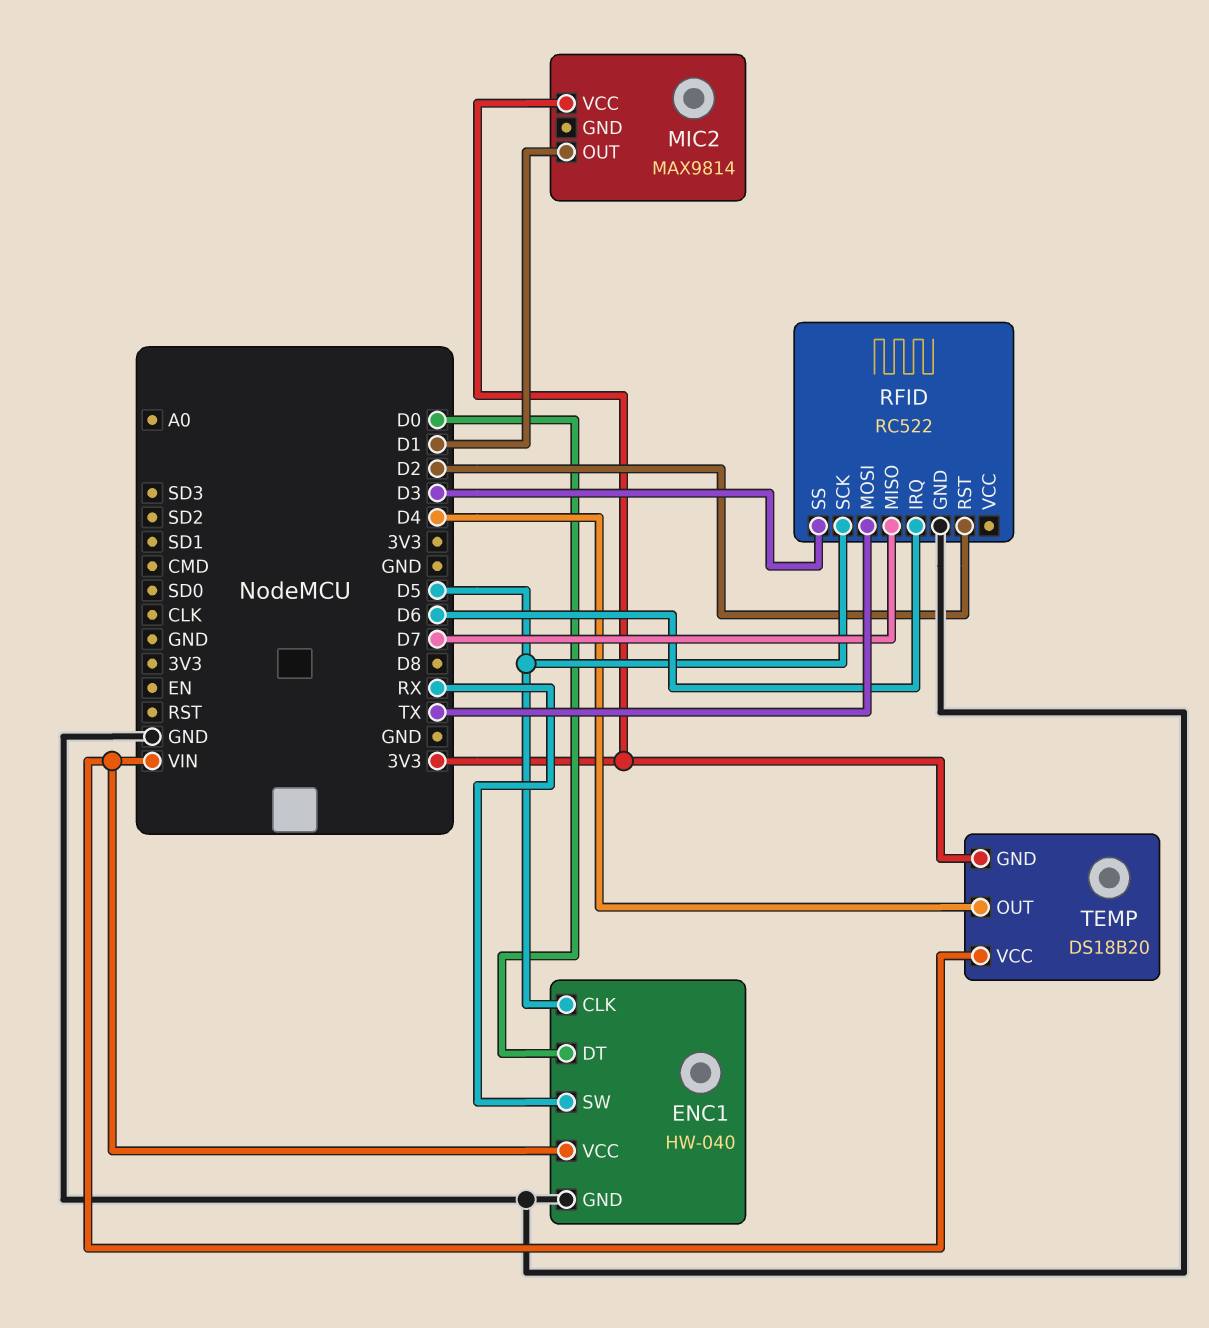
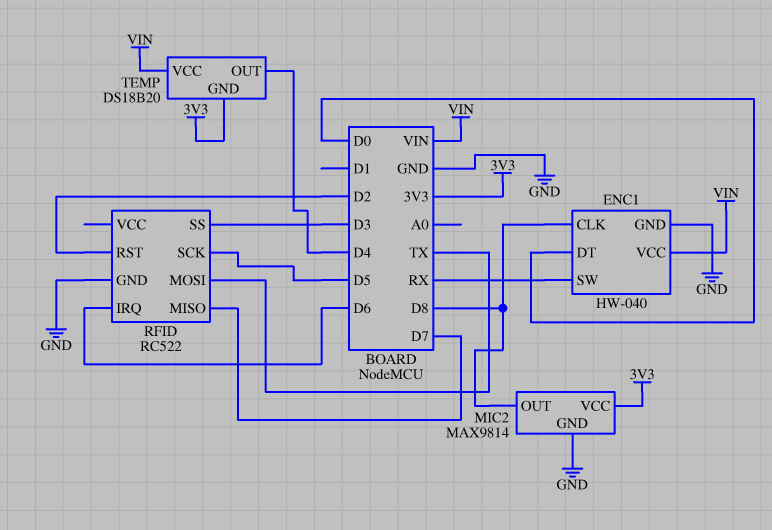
ENC1 pin CLK: D5 -> D8
MIC2 pin GND: none -> GND
MIC2 pin OUT: D1 -> D8

